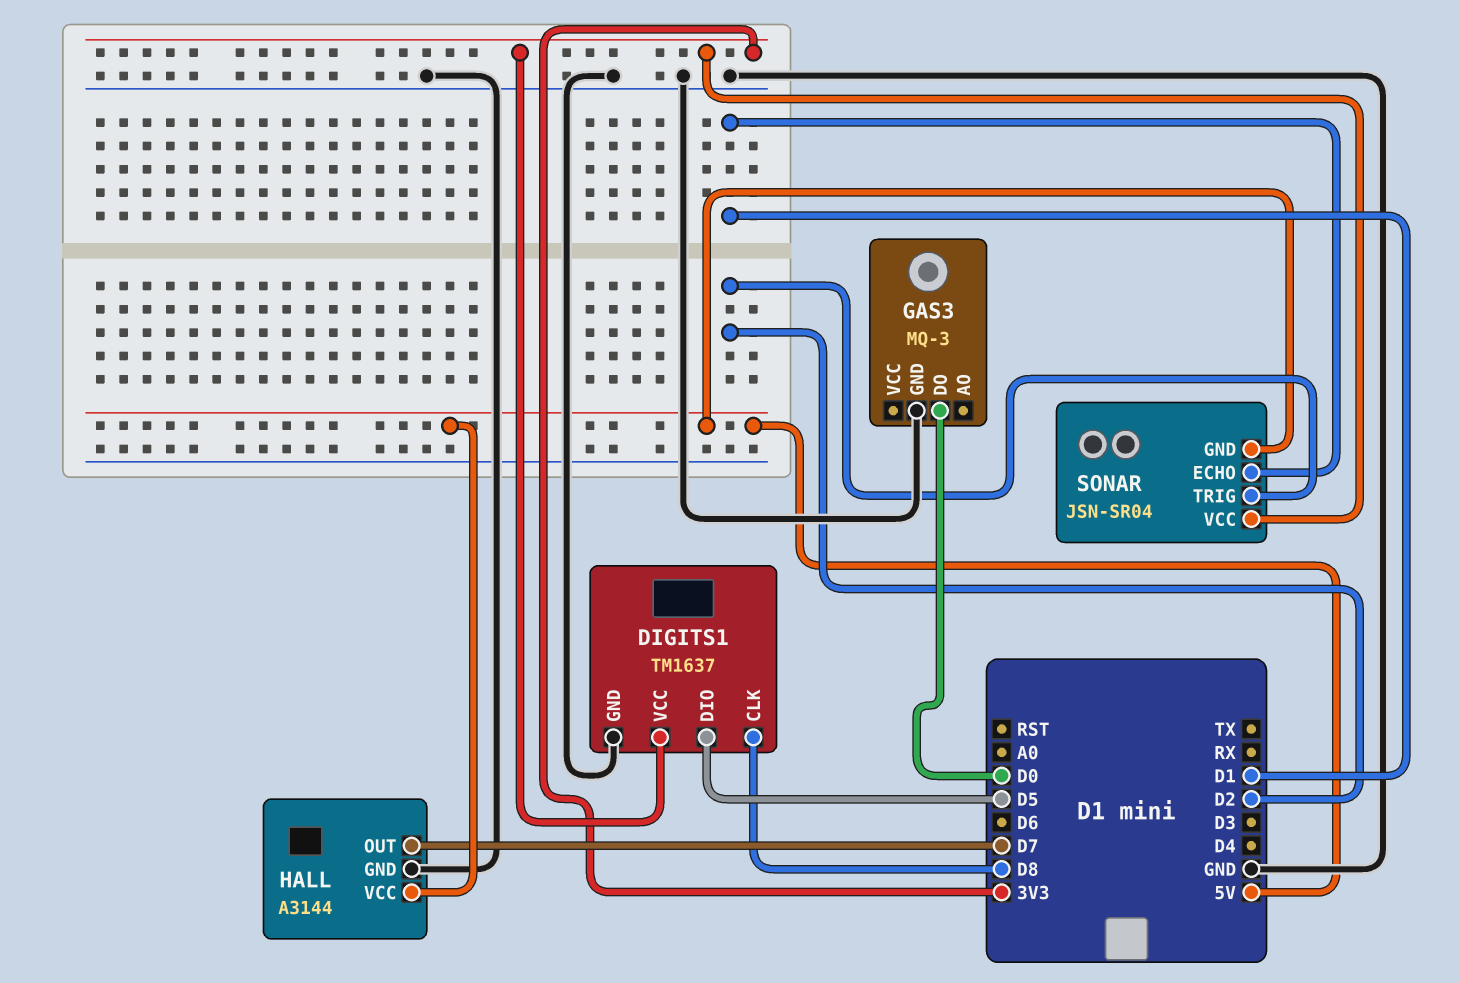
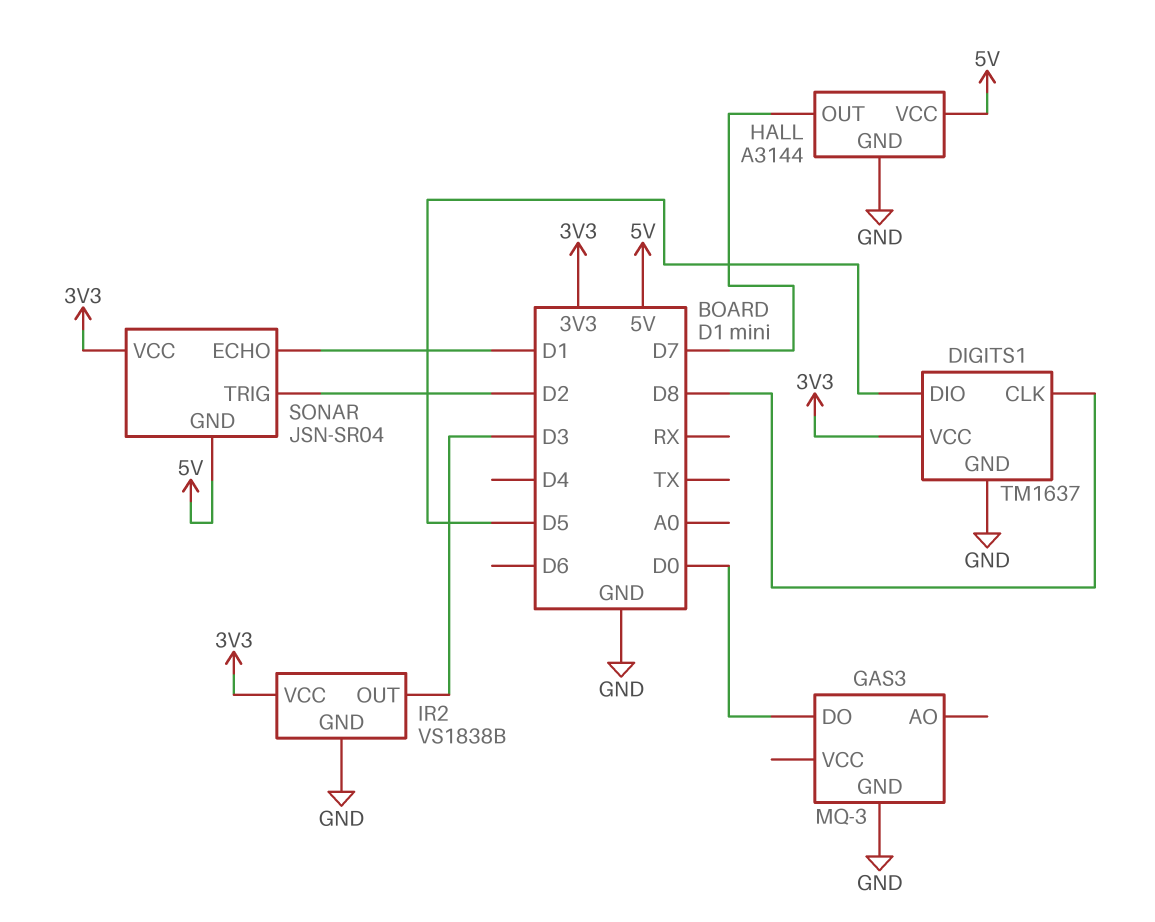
IR2: none -> VS1838B
IR2 pin GND: none -> GND
IR2 pin OUT: none -> D3
IR2 pin VCC: none -> 3V3

